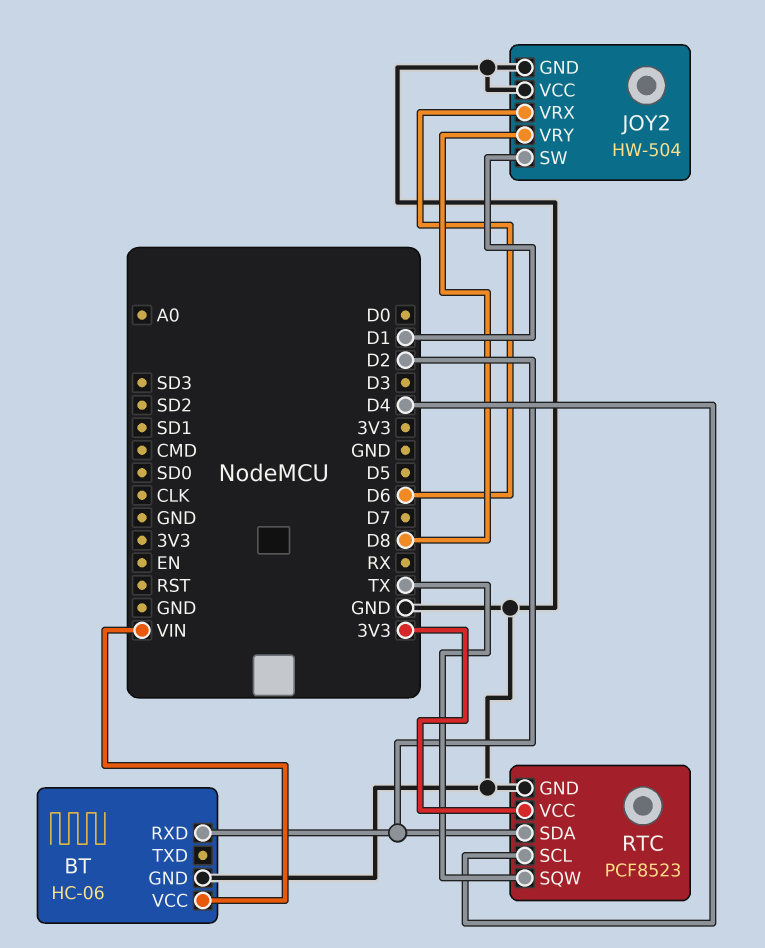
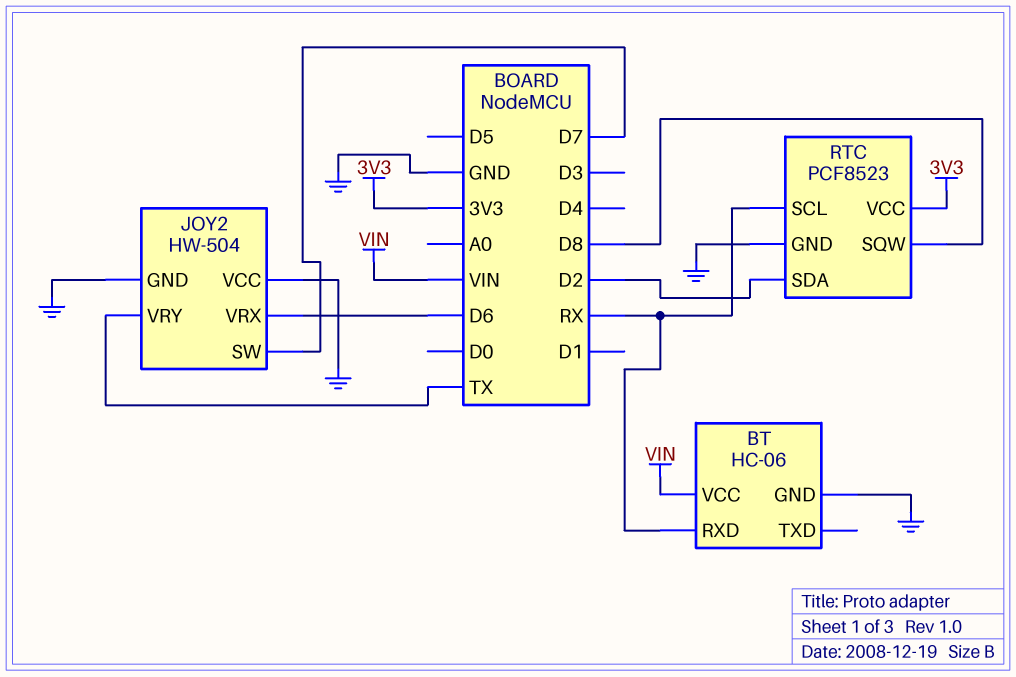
BT pin RXD: D2 -> RX
JOY2 pin SW: D1 -> D7
JOY2 pin VRY: D8 -> TX
RTC pin SCL: D4 -> RX
RTC pin SQW: TX -> D8

